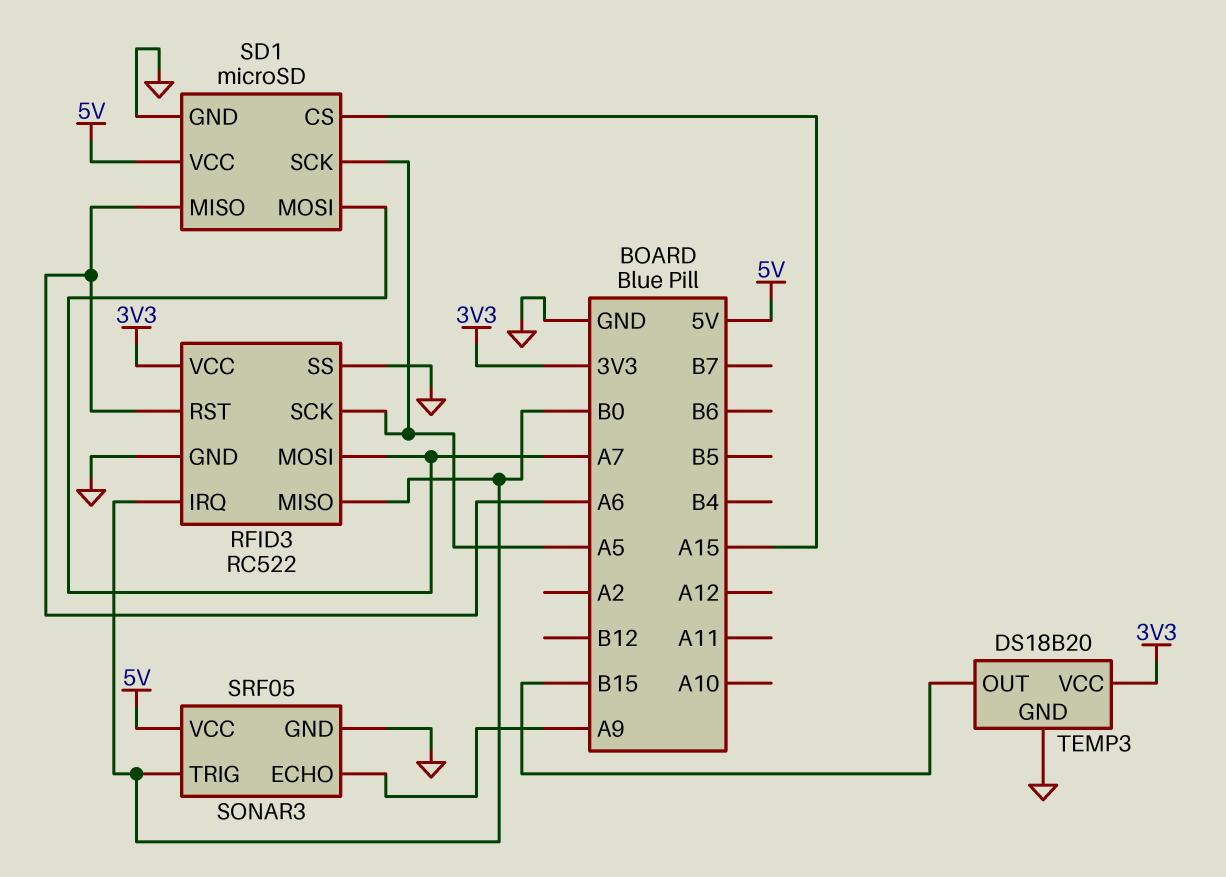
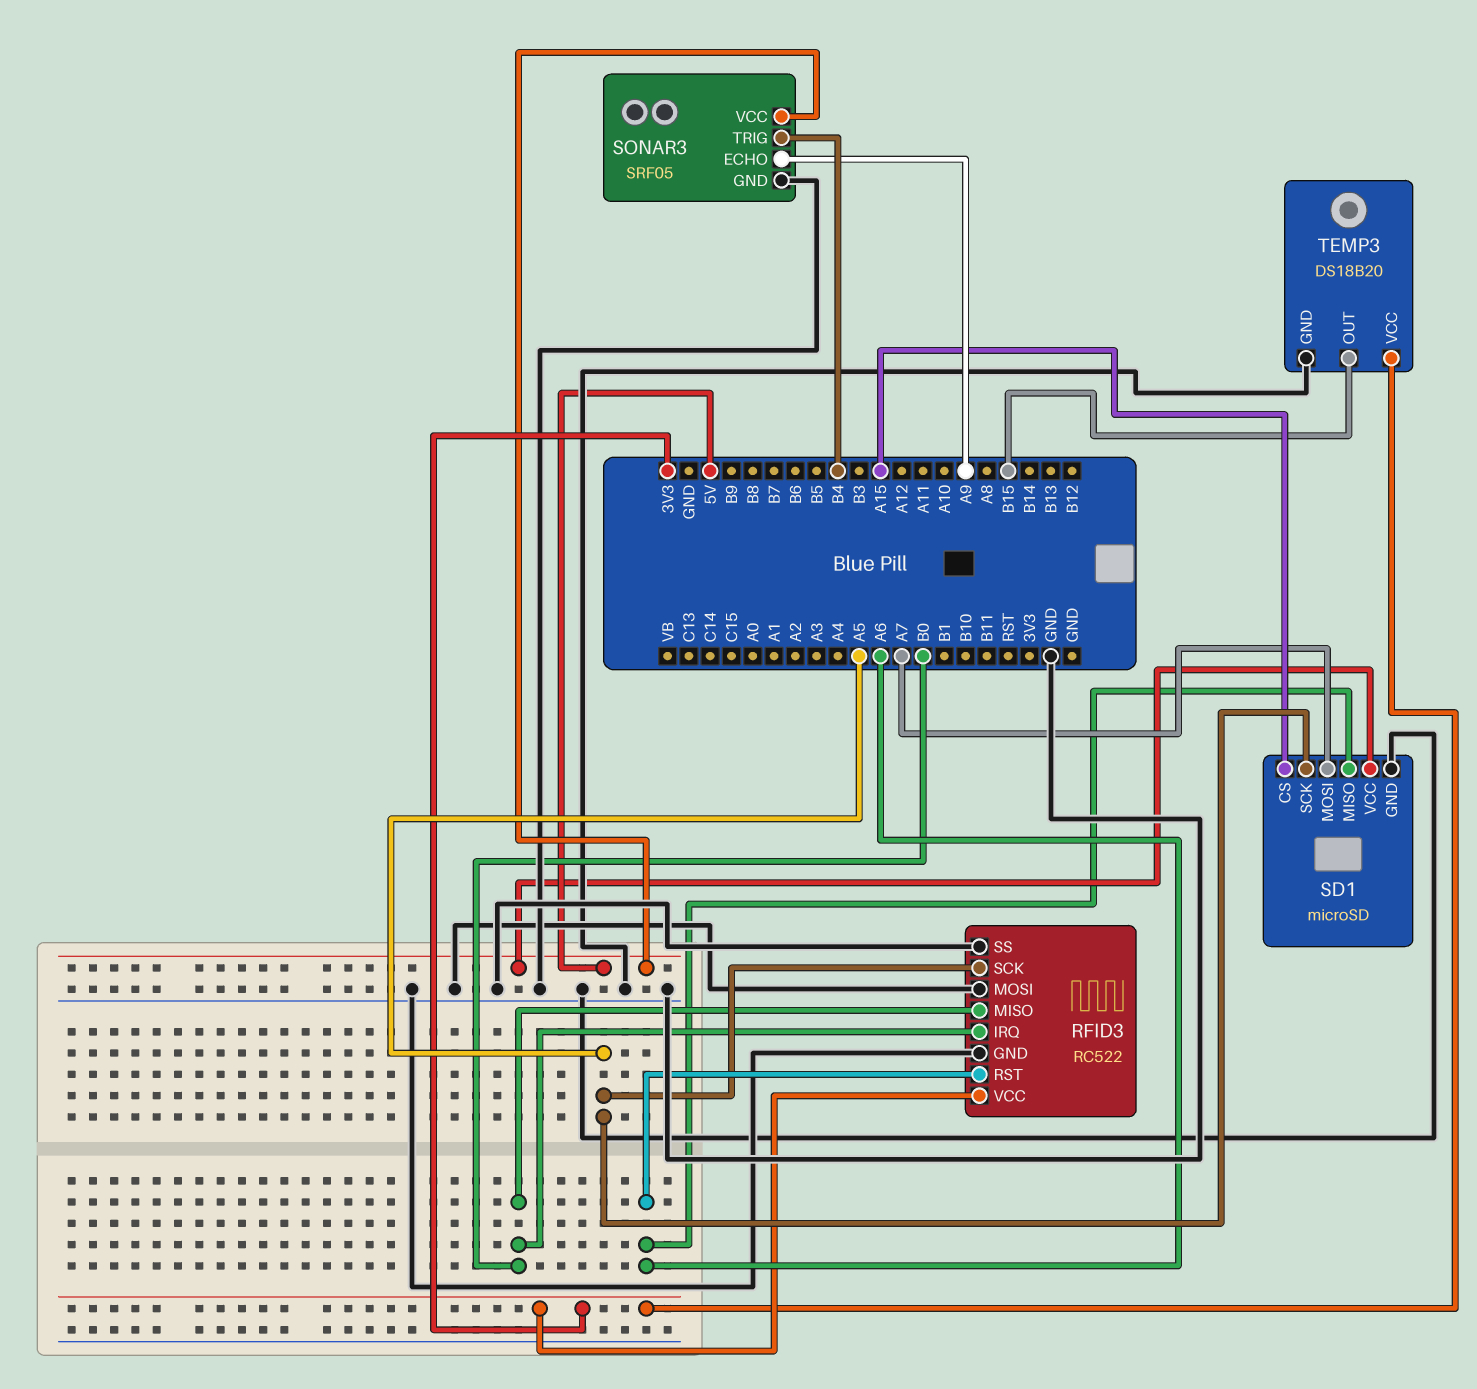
RFID3 pin MOSI: A7 -> GND
SONAR3 pin TRIG: B0 -> B4

